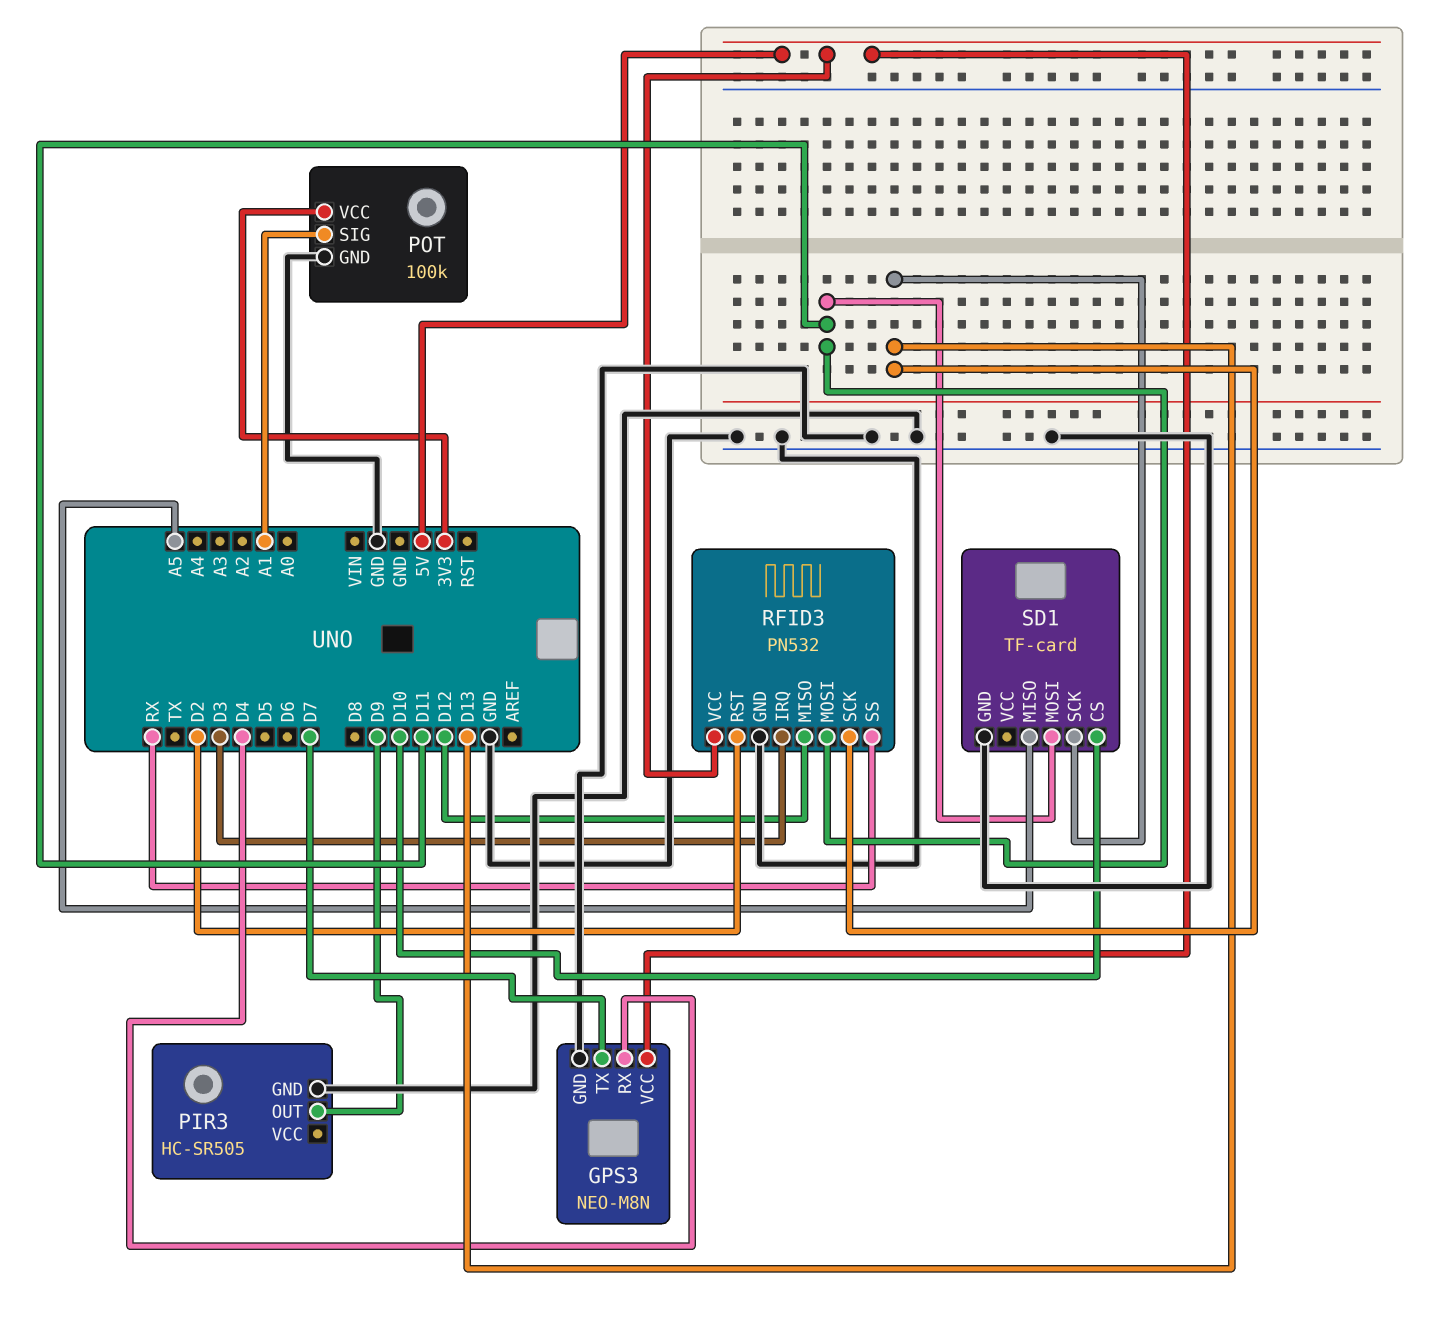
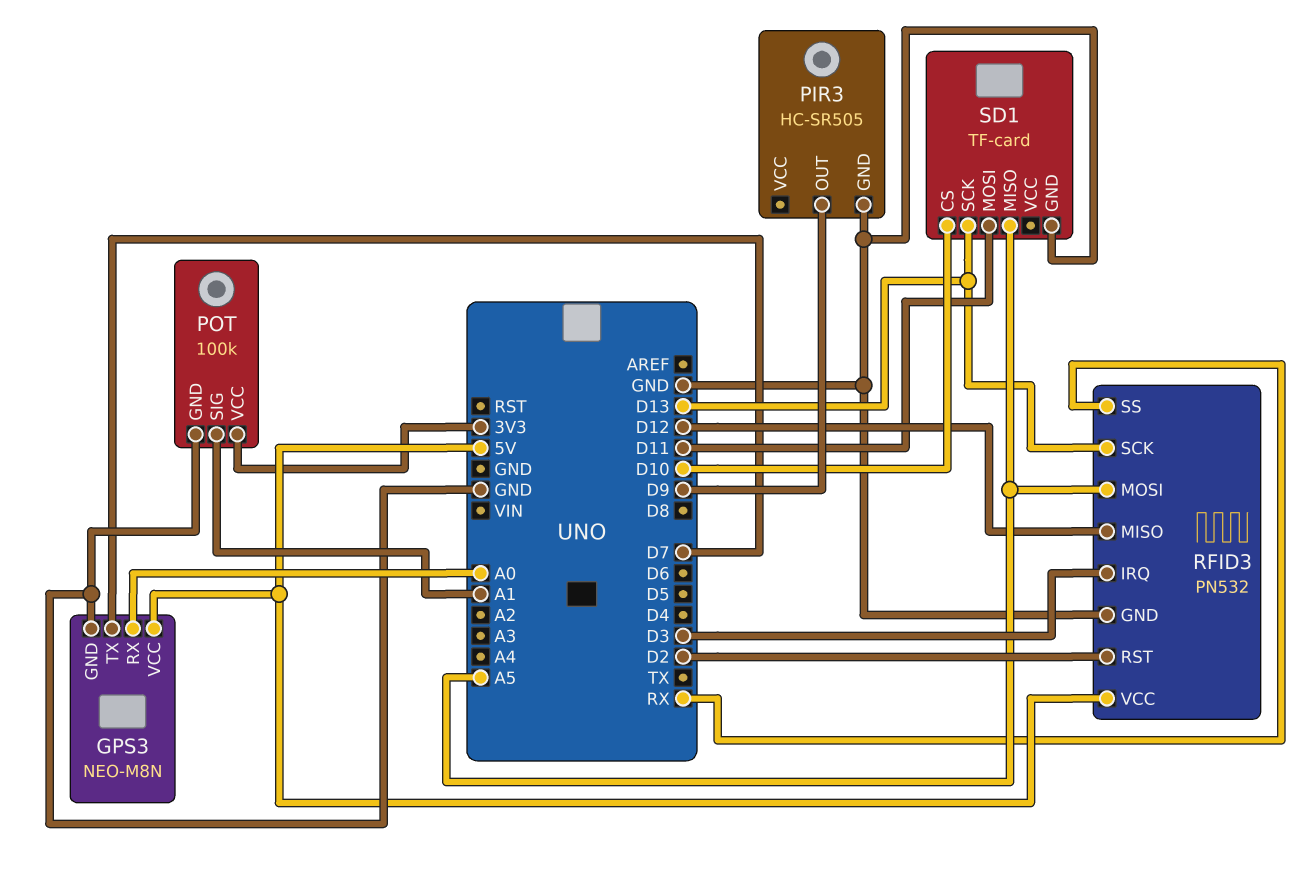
GPS3 pin RX: D4 -> A0
RFID3 pin MOSI: D11 -> A5

